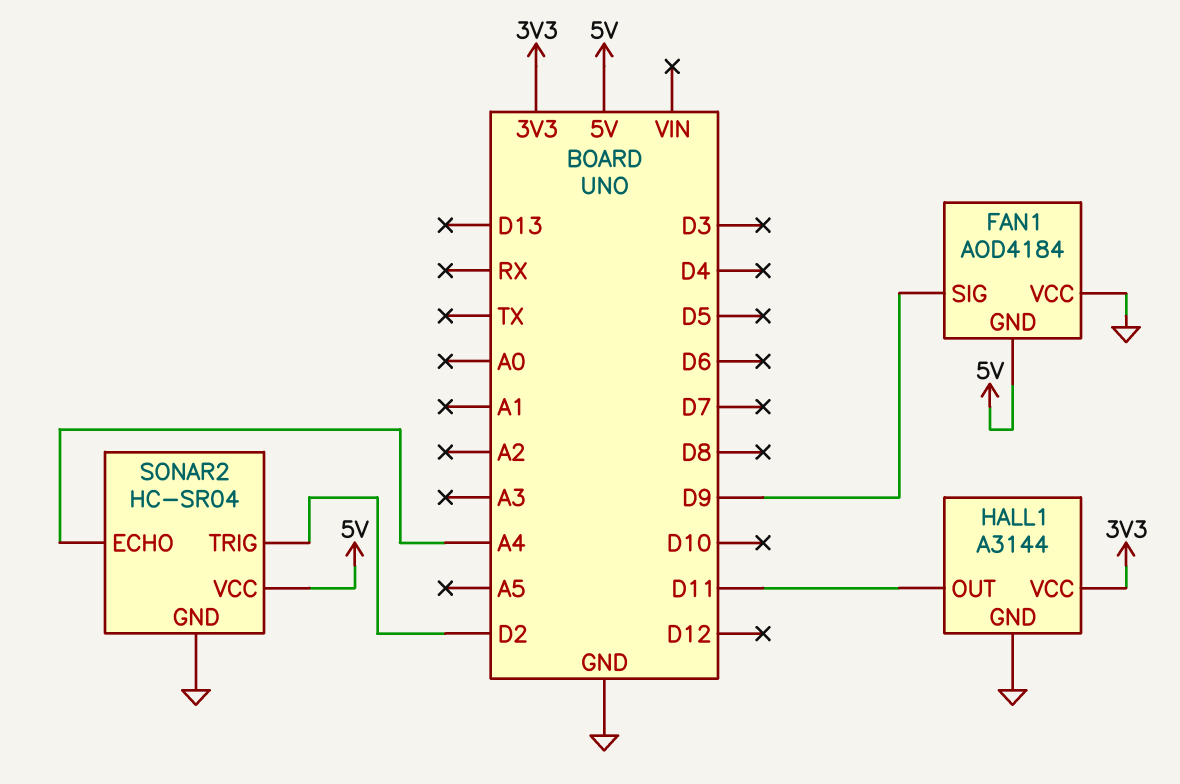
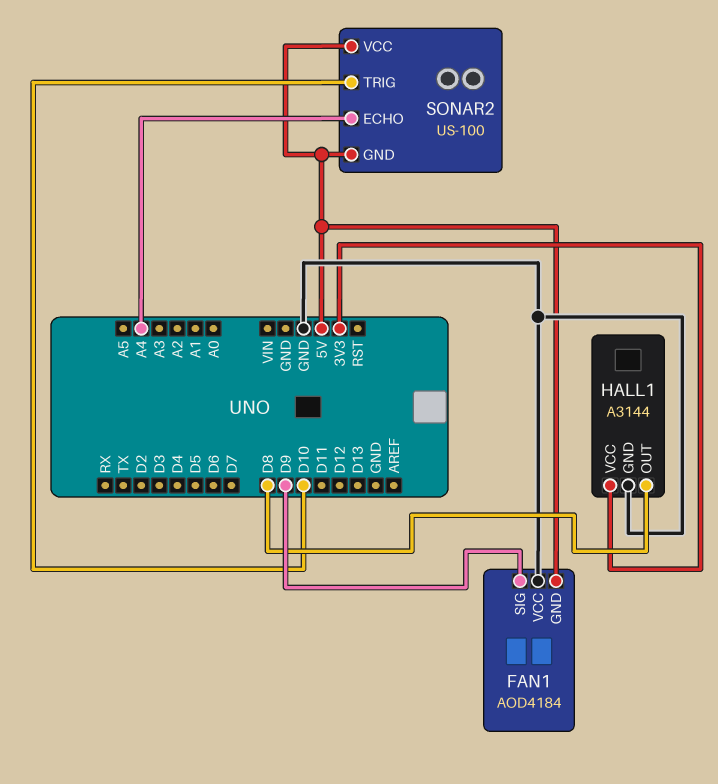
HALL1 pin OUT: D11 -> D8
SONAR2: HC-SR04 -> US-100
SONAR2 pin GND: GND -> 5V
SONAR2 pin TRIG: D2 -> D10

